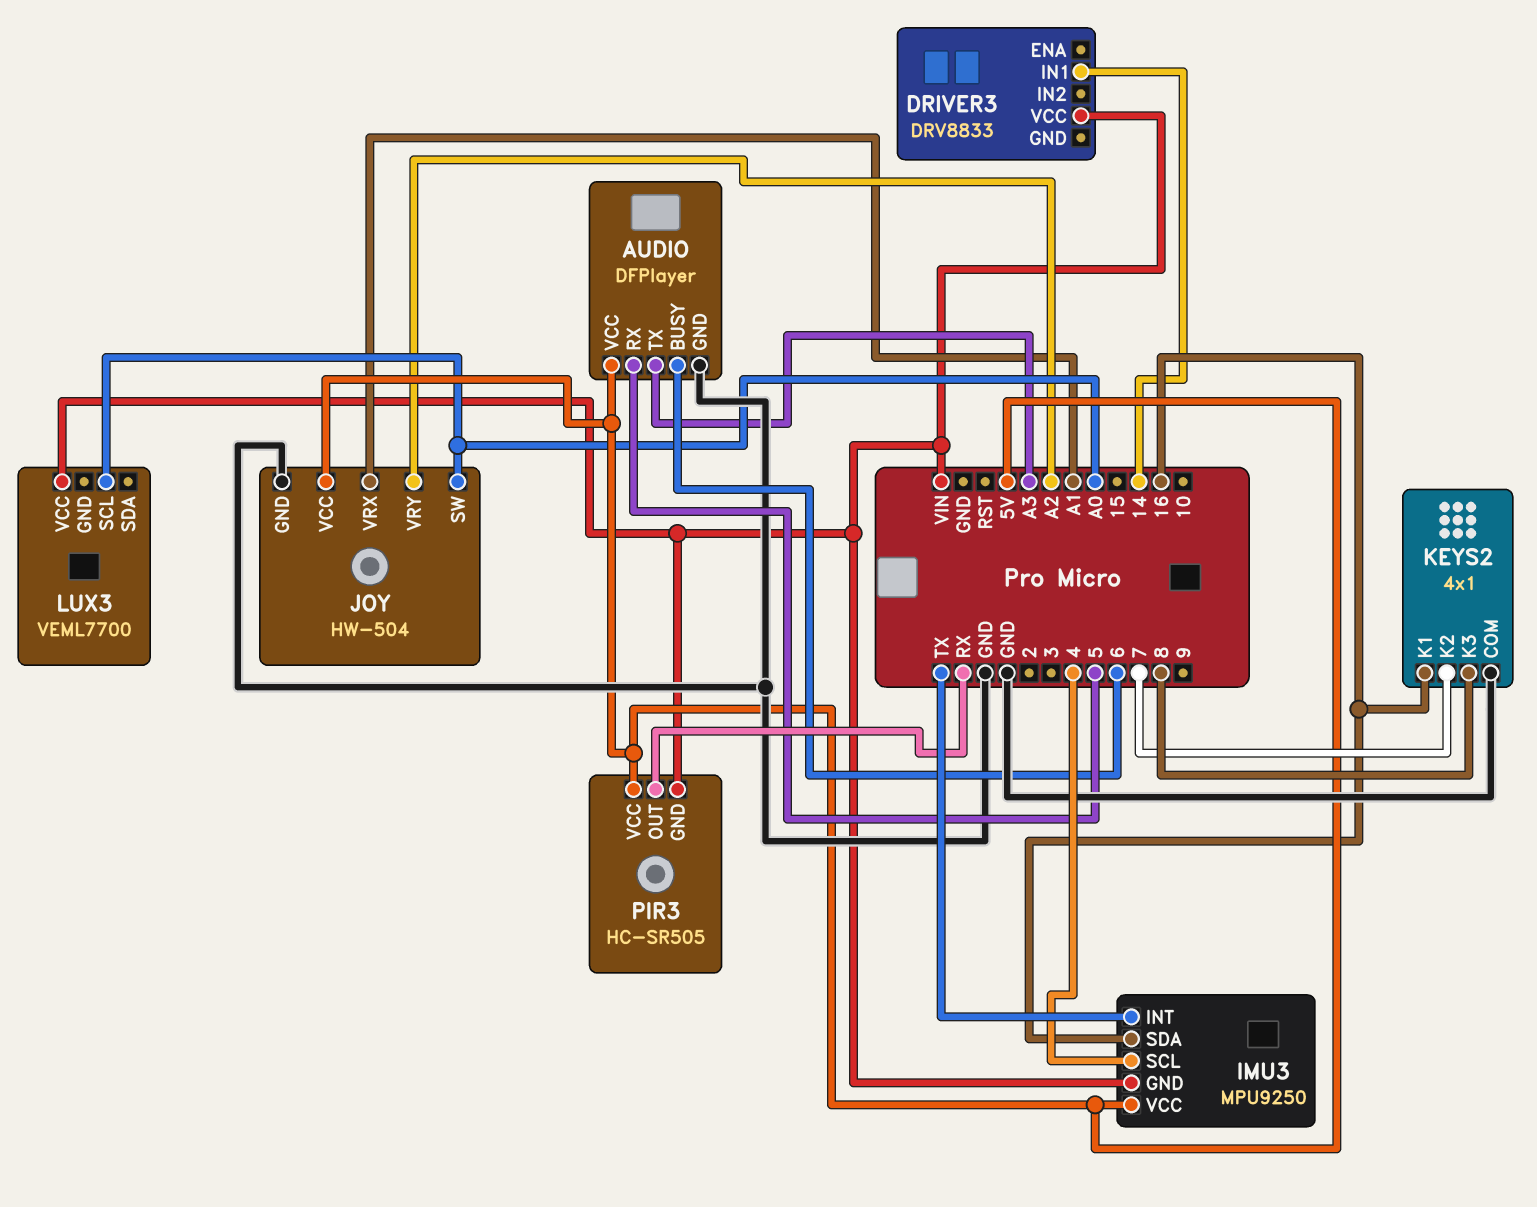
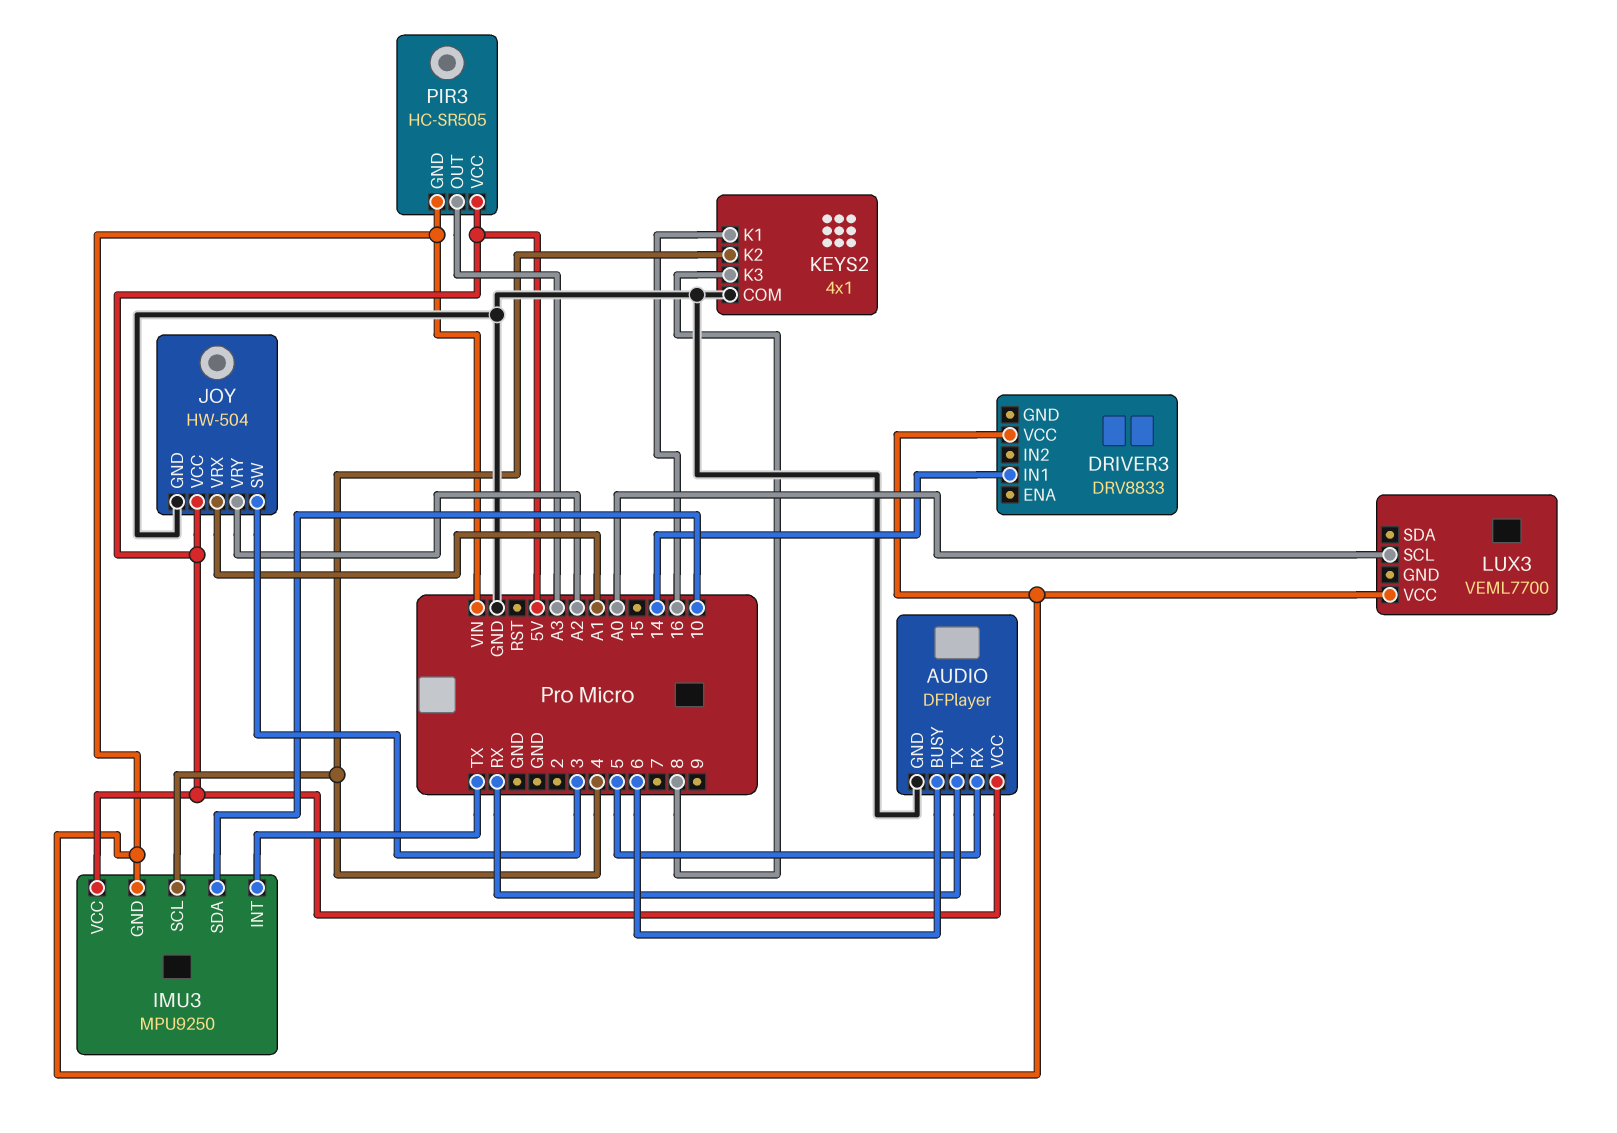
AUDIO pin TX: A3 -> RX
IMU3 pin SDA: 16 -> 10
JOY pin SW: A0 -> 3
KEYS2 pin K2: 7 -> 4
PIR3 pin OUT: RX -> A3

